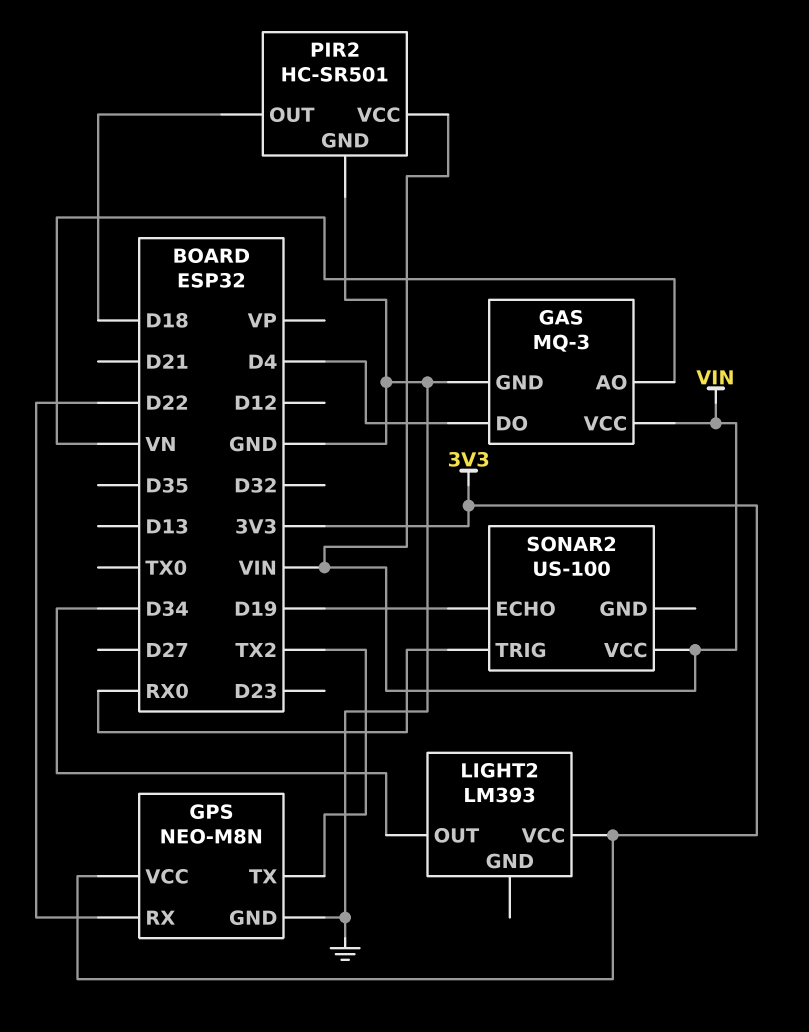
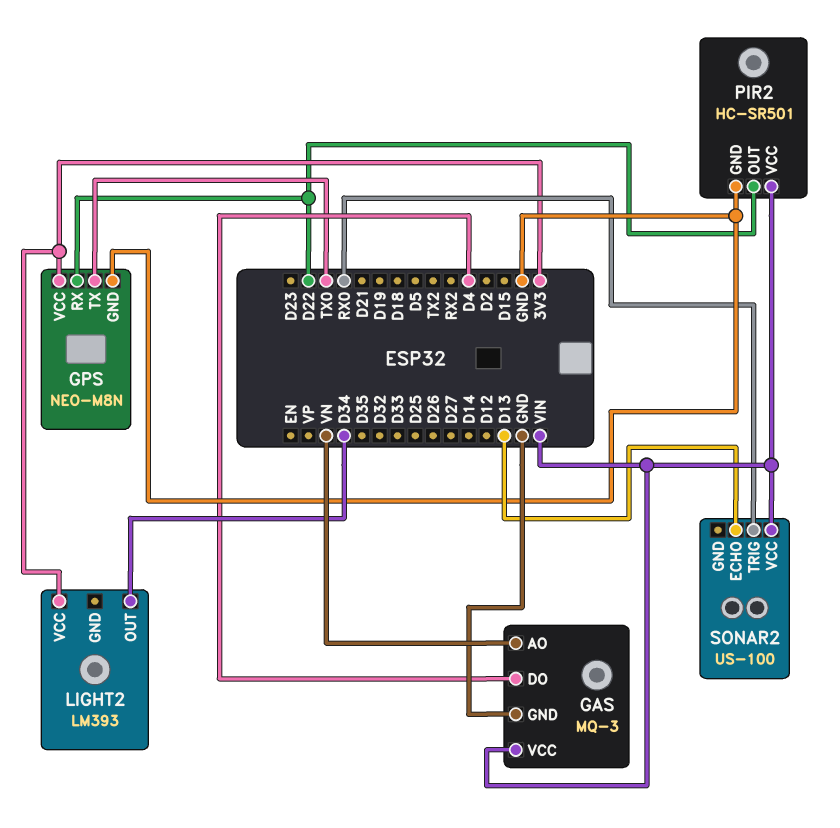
GPS pin TX: TX2 -> TX0
PIR2 pin OUT: D18 -> D22
SONAR2 pin ECHO: D19 -> D13

